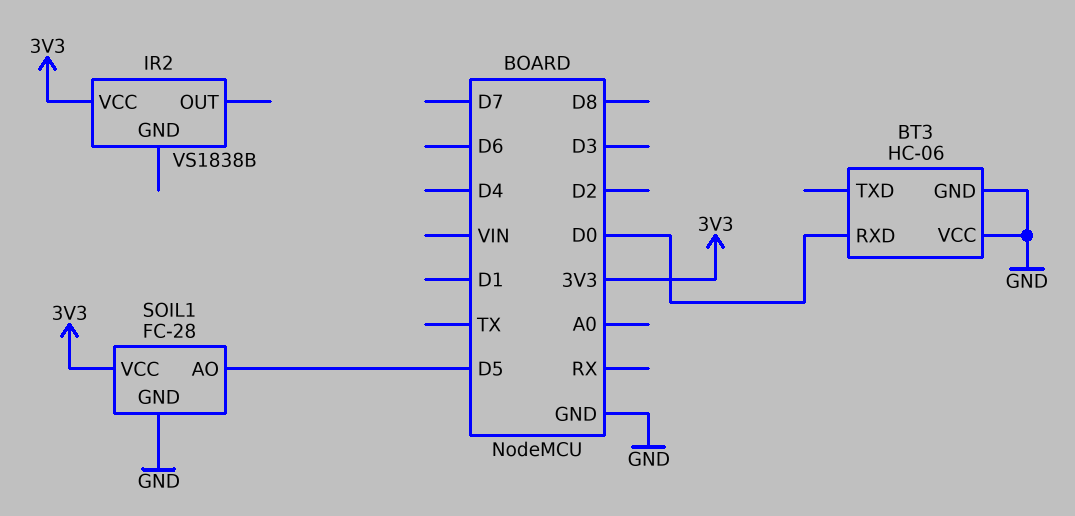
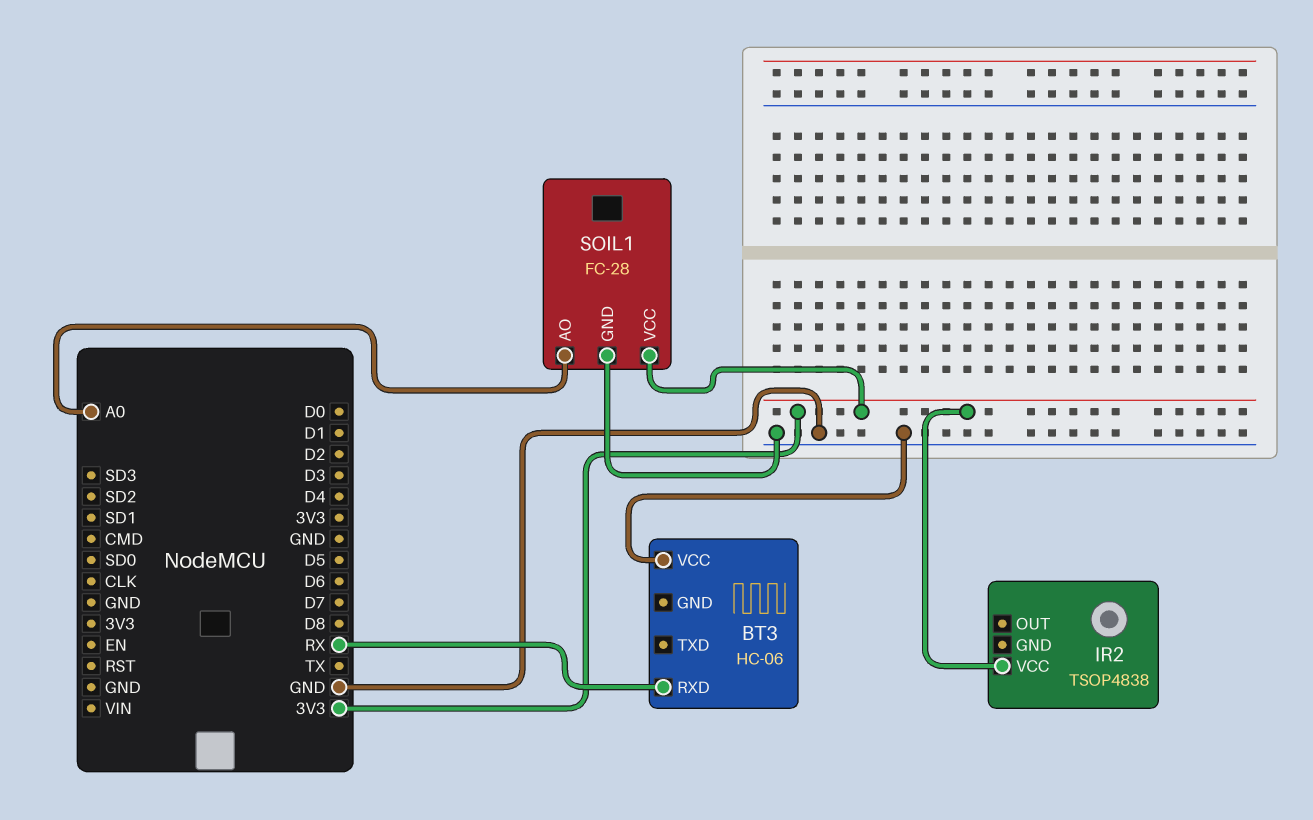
BT3 pin GND: GND -> none
BT3 pin RXD: D0 -> RX
IR2: VS1838B -> TSOP4838
SOIL1 pin AO: D5 -> A0

